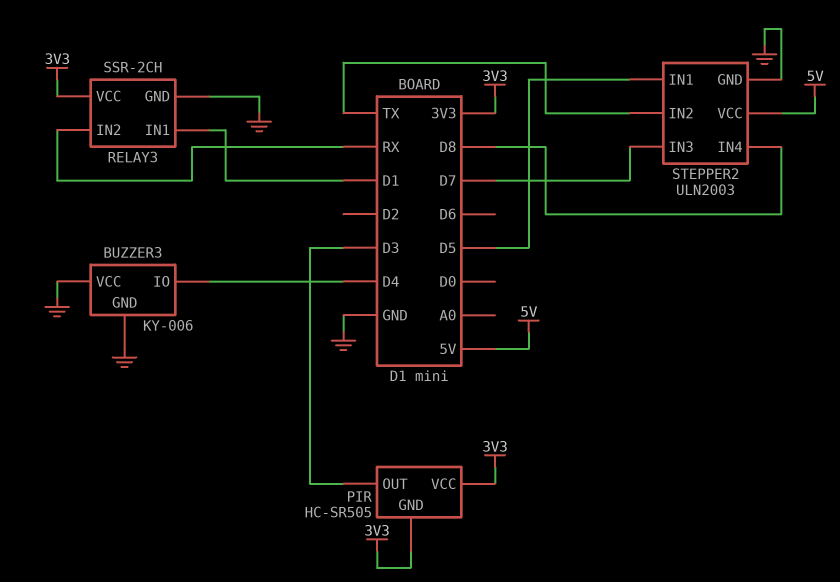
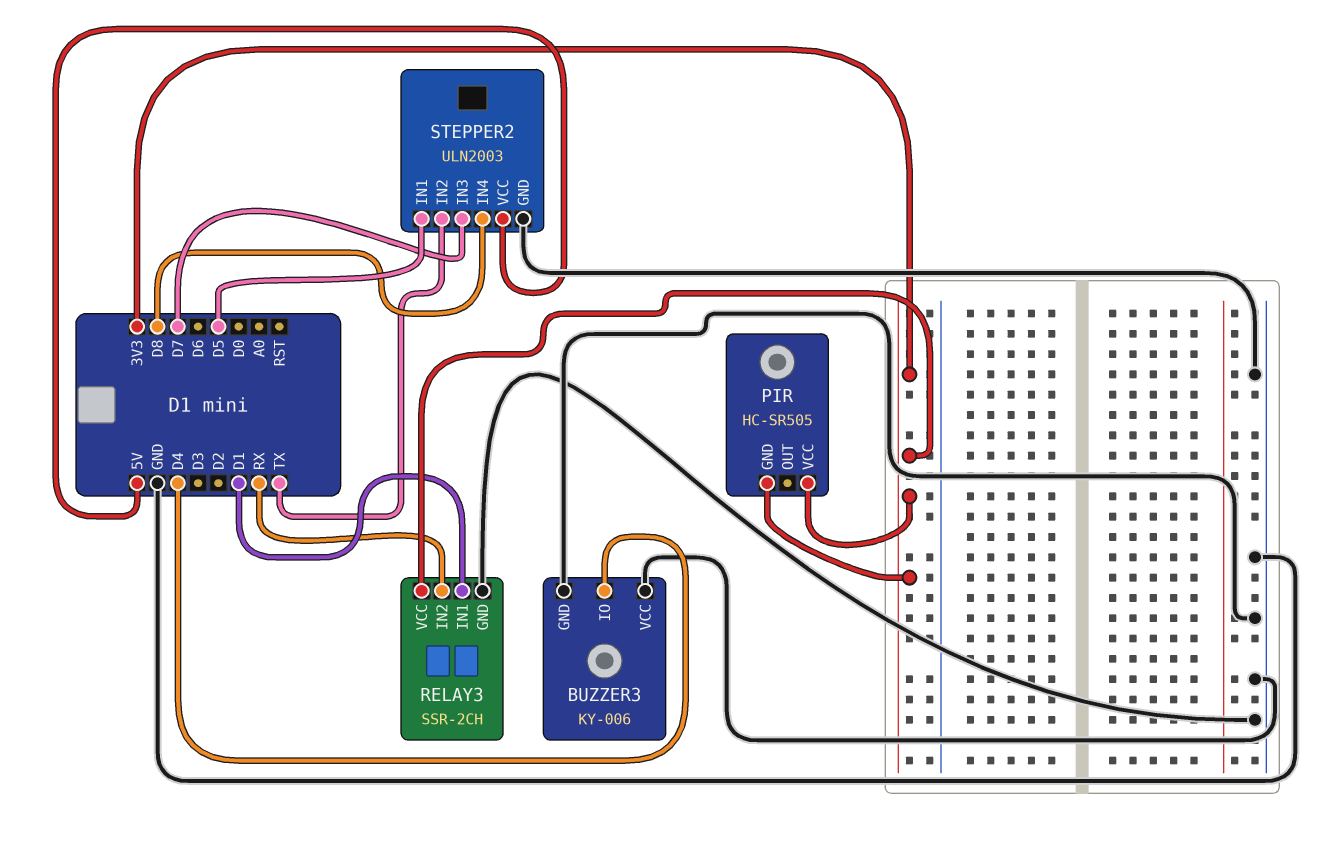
PIR pin OUT: D3 -> none

